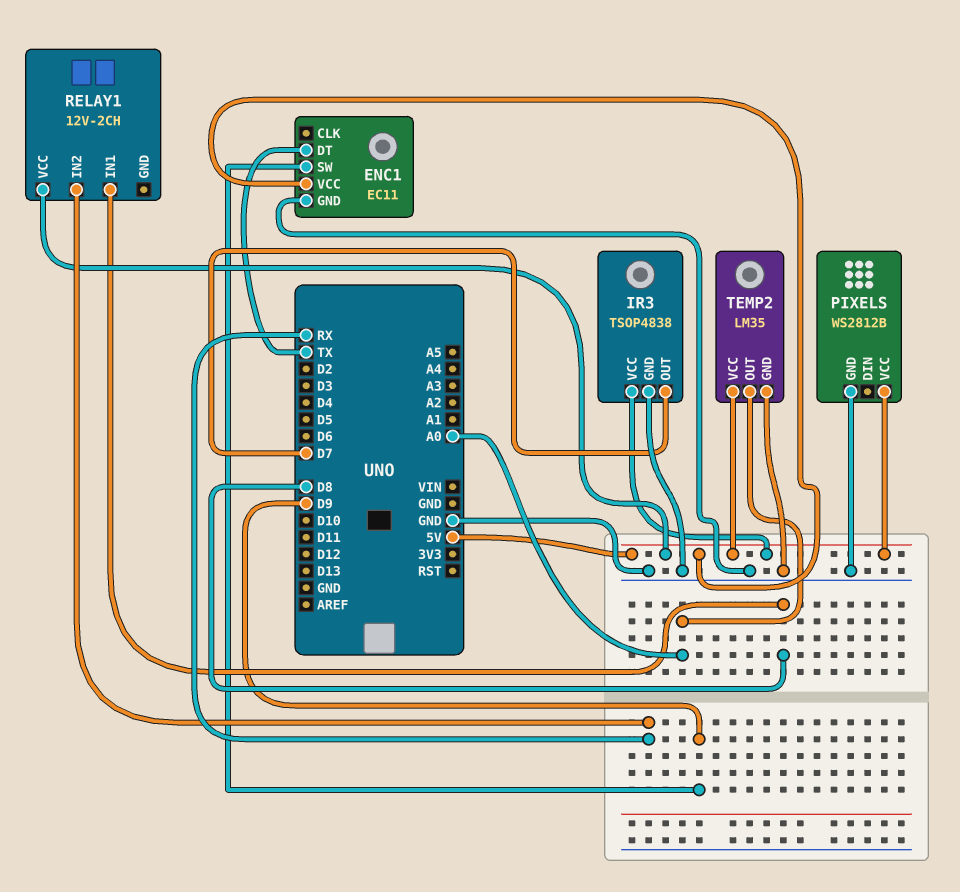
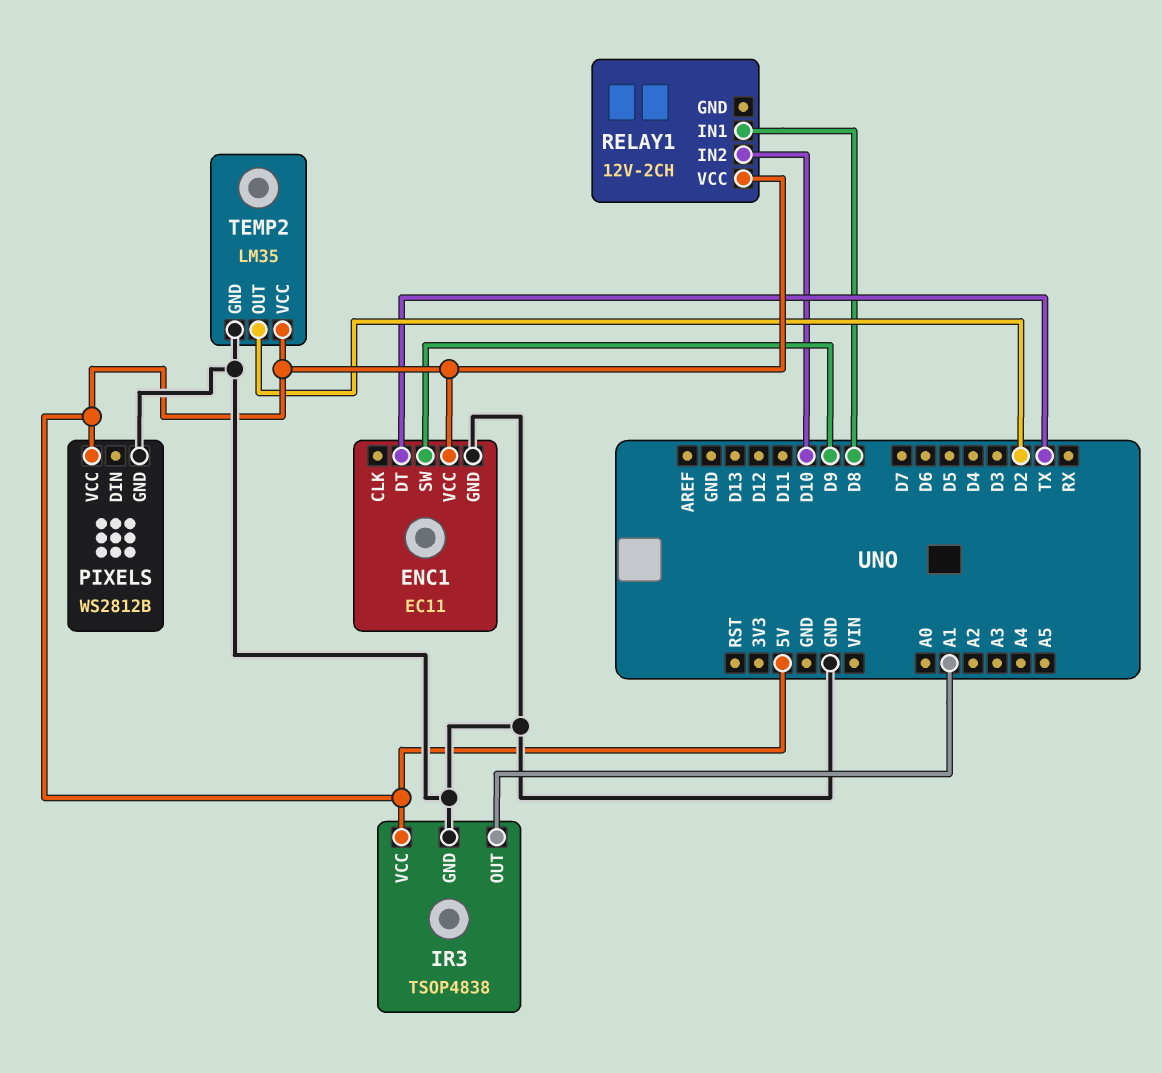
IR3 pin OUT: D7 -> A1
RELAY1 pin IN2: RX -> D10
TEMP2 pin OUT: A0 -> D2

